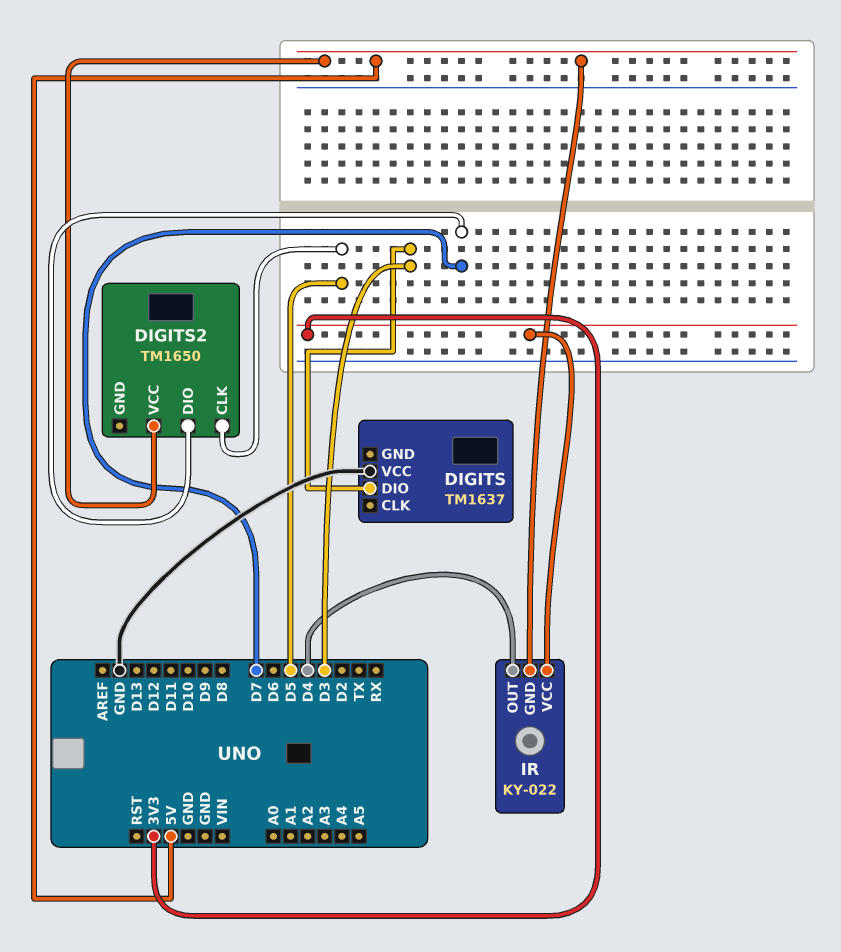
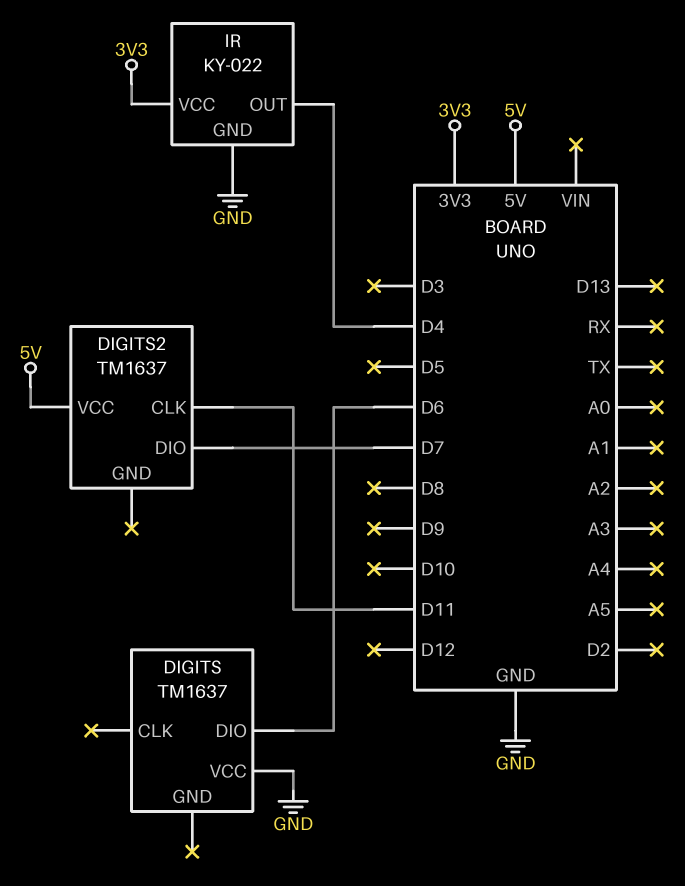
DIGITS pin DIO: D3 -> D6
DIGITS2: TM1650 -> TM1637
DIGITS2 pin CLK: D5 -> D11
IR pin GND: 5V -> GND

